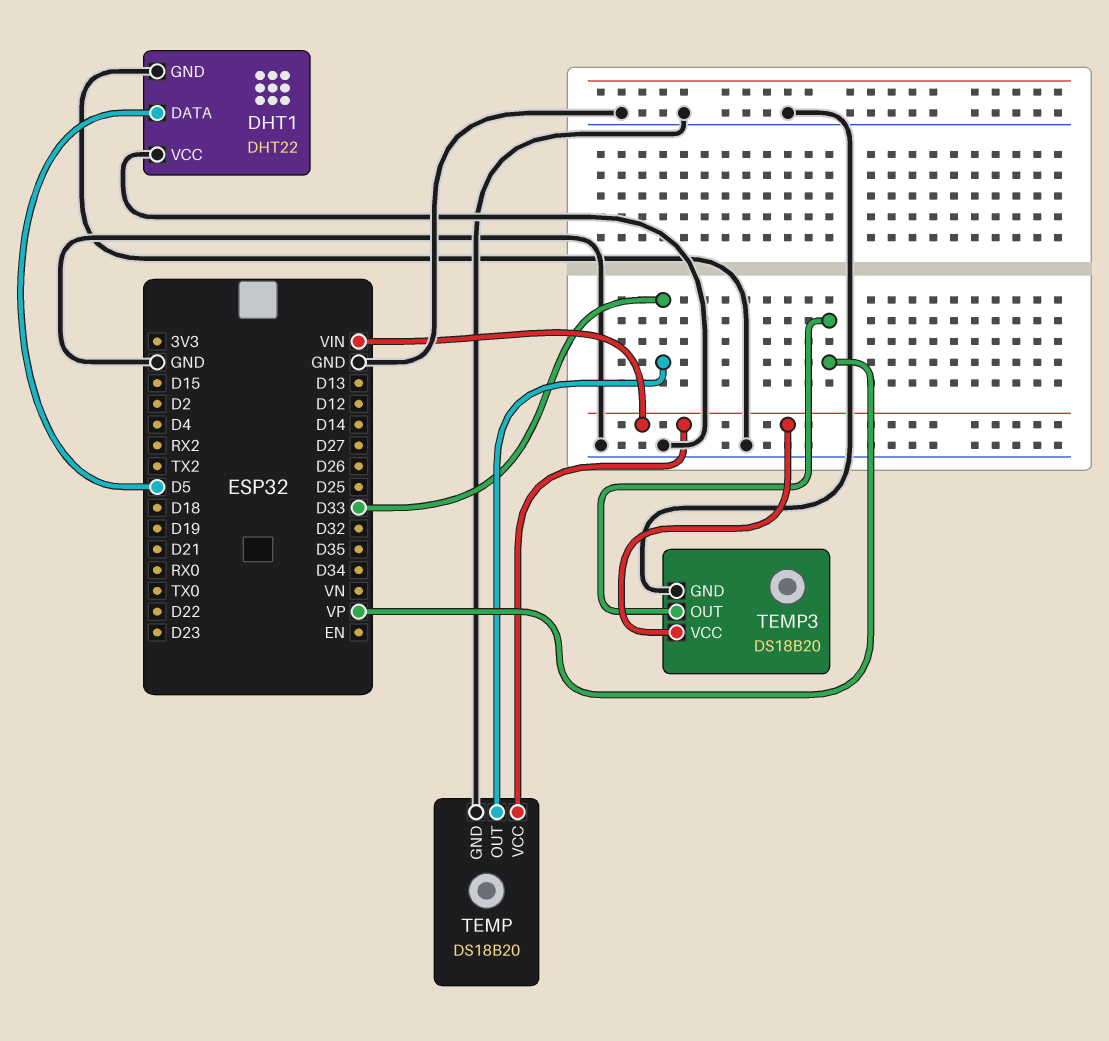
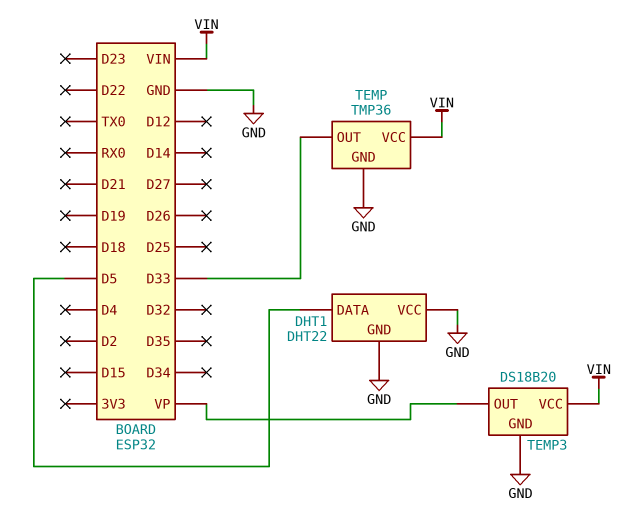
TEMP: DS18B20 -> TMP36

